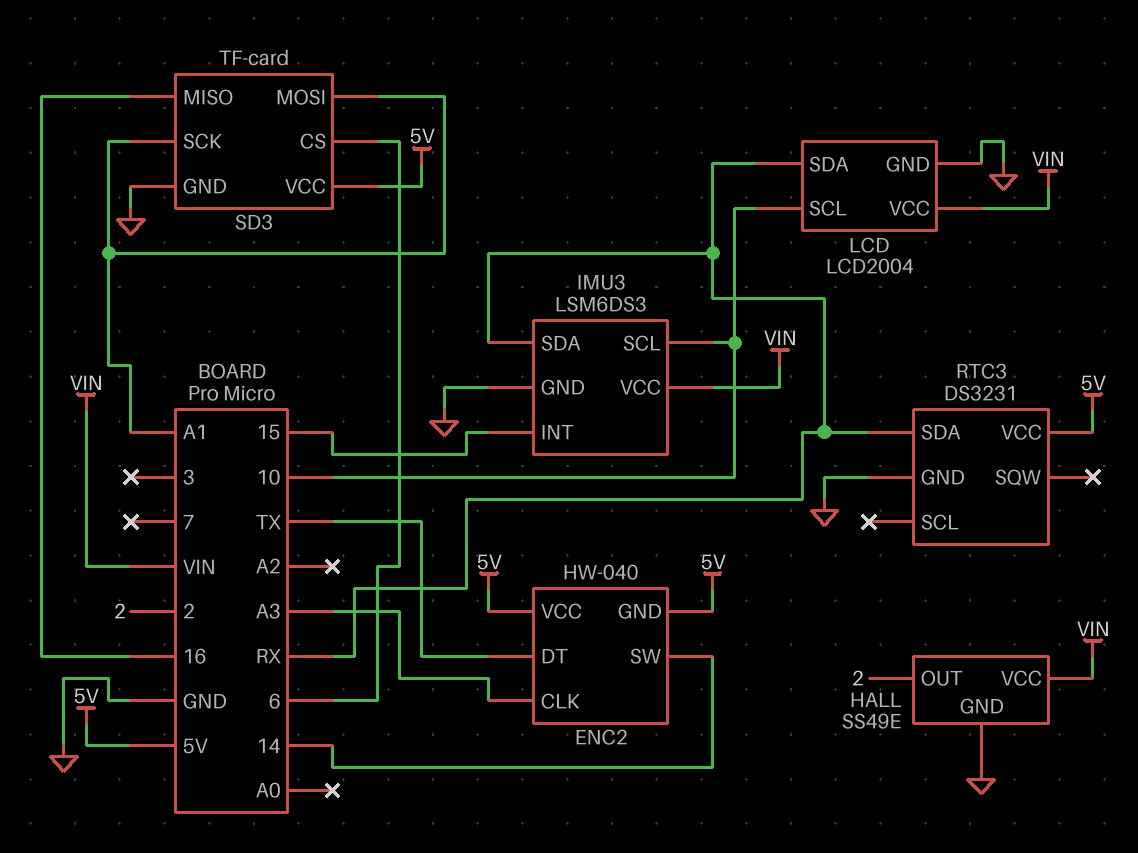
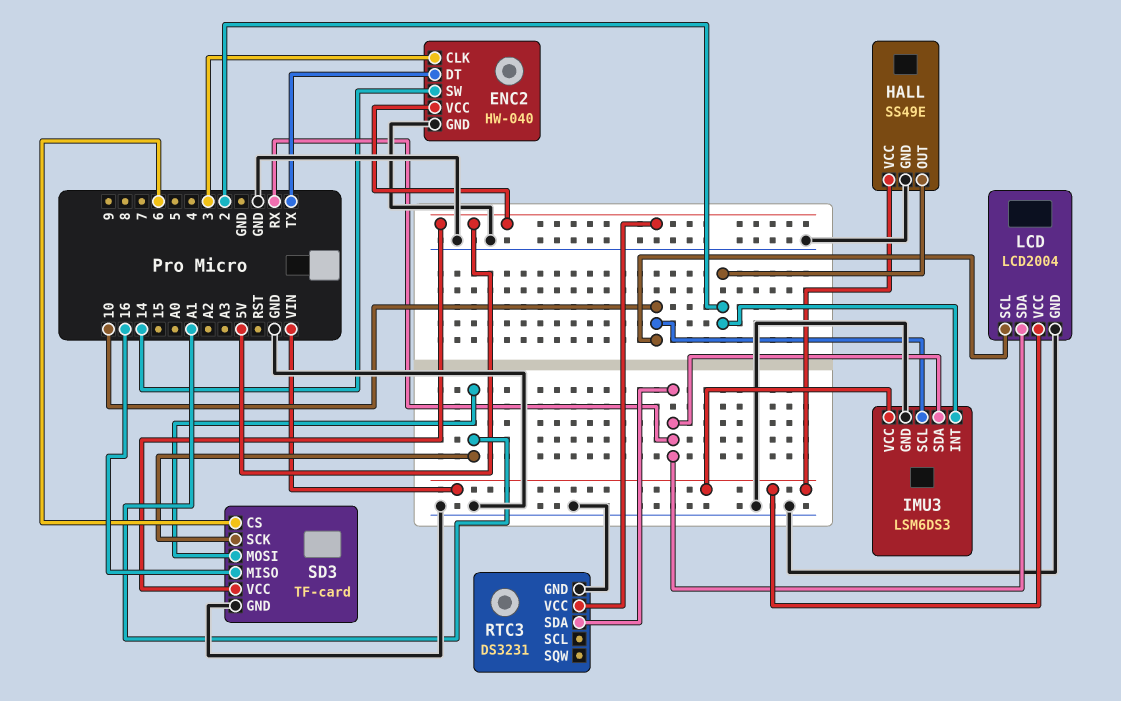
ENC2 pin CLK: A3 -> 3
ENC2 pin GND: 5V -> GND
IMU3 pin INT: 15 -> 2

